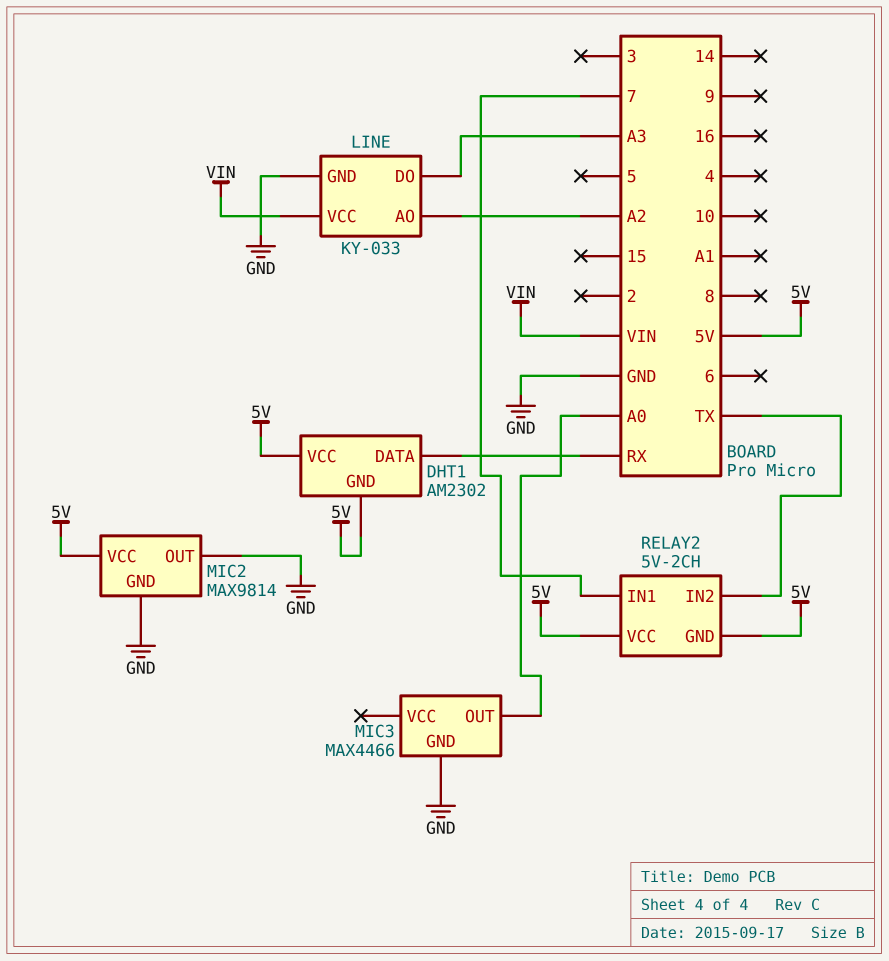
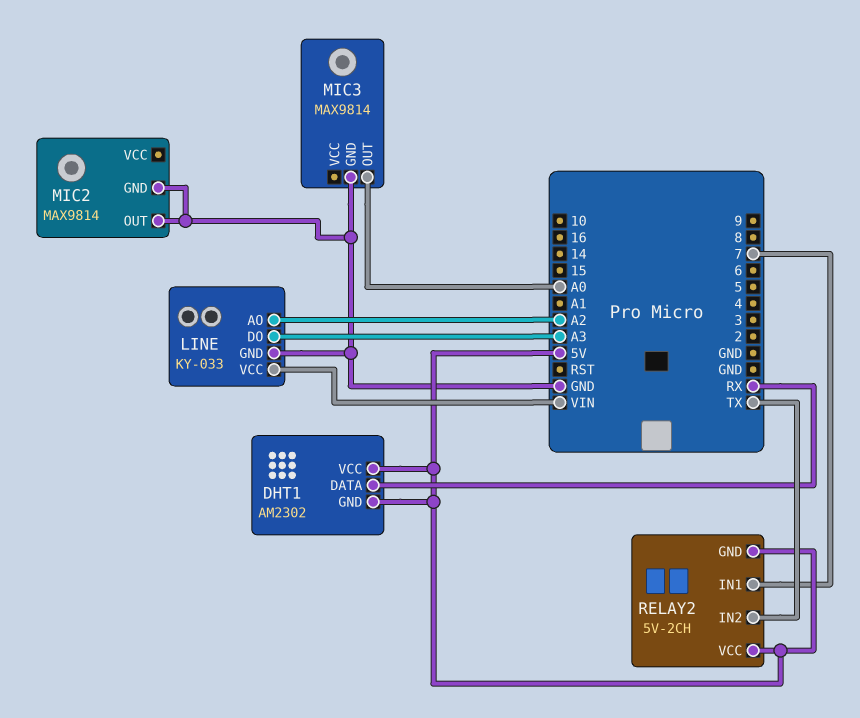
MIC2 pin VCC: 5V -> none
MIC3: MAX4466 -> MAX9814

